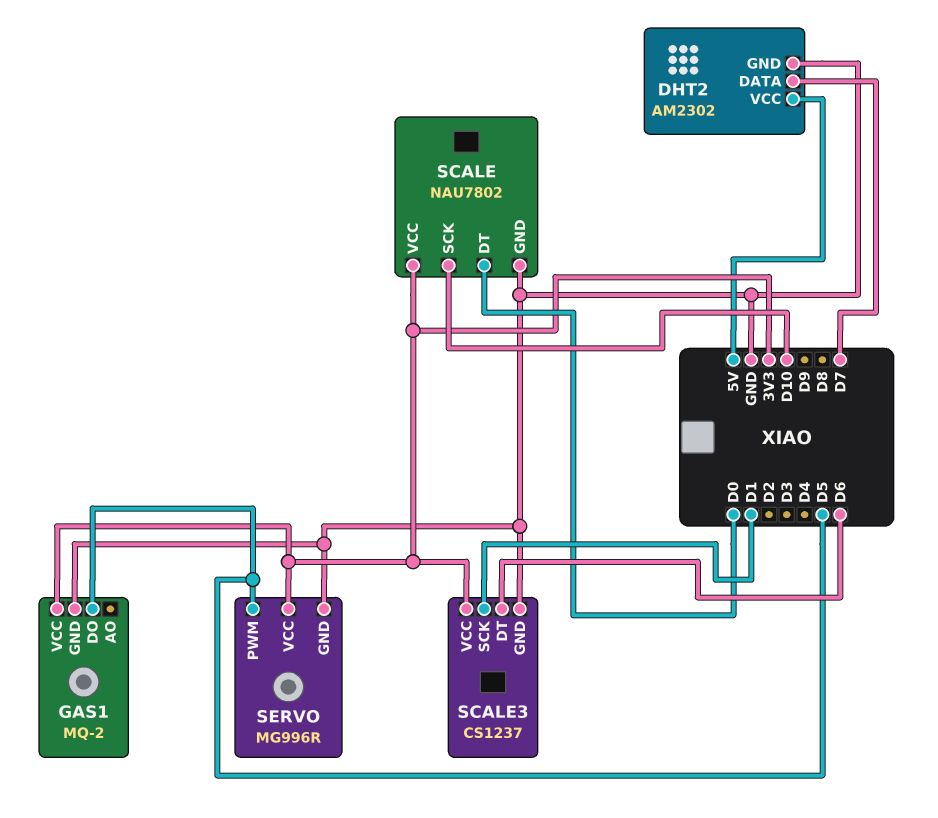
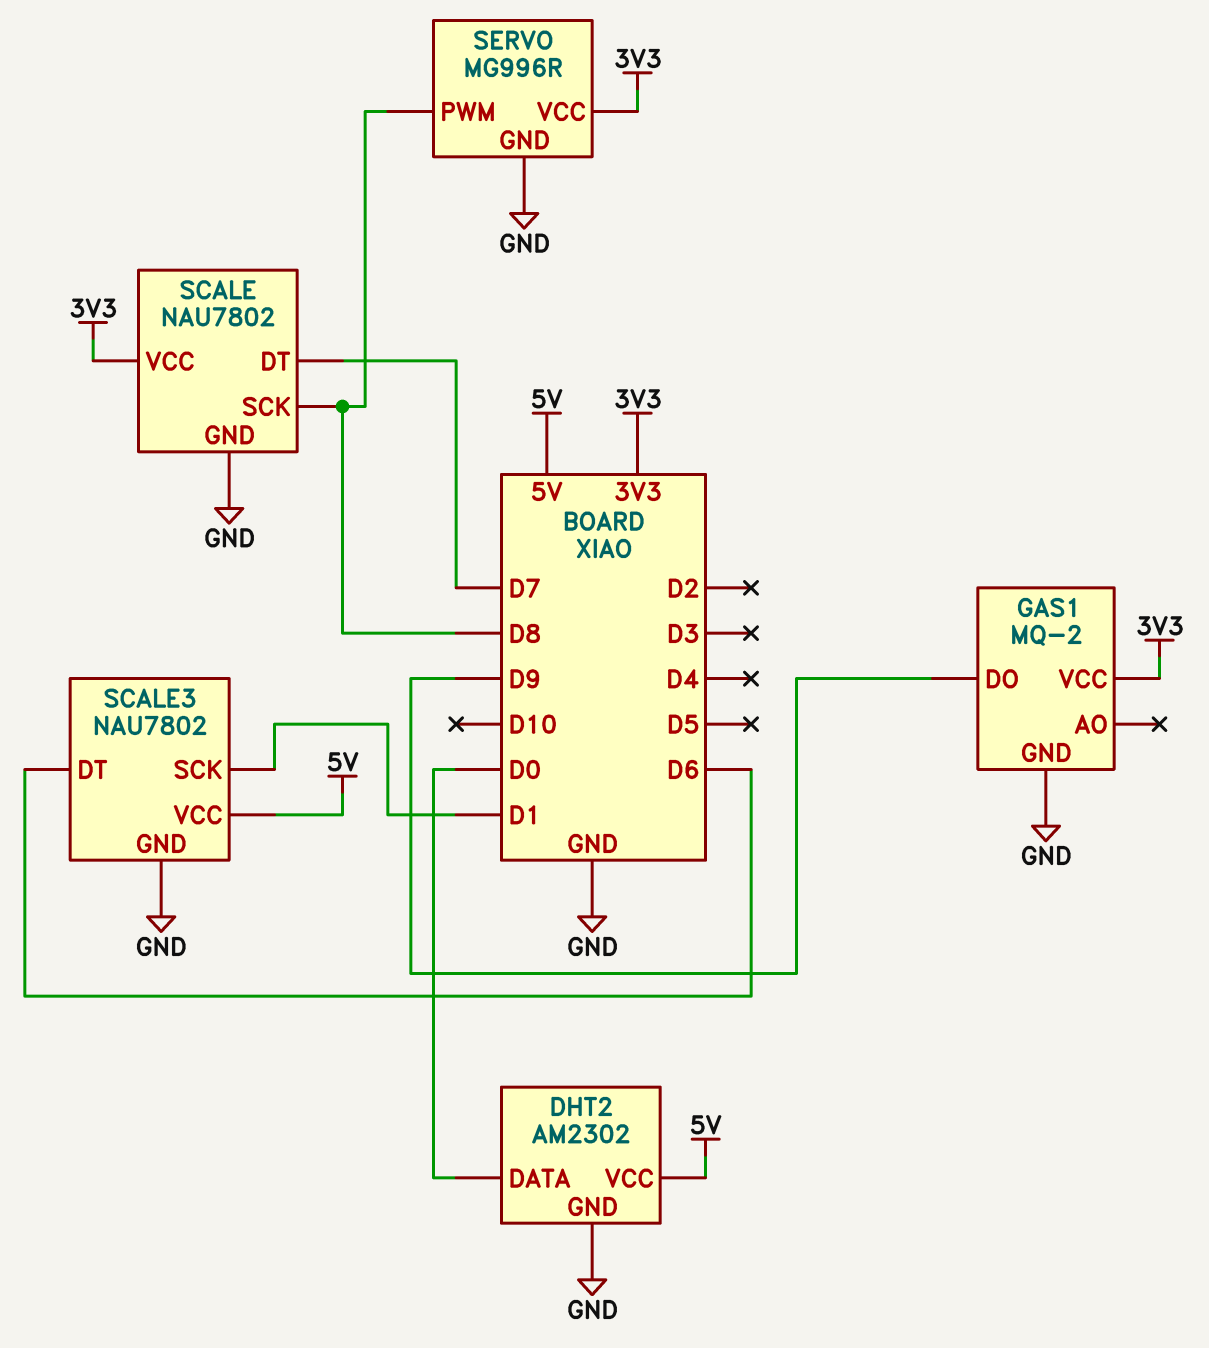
DHT2 pin DATA: D7 -> D0
GAS1 pin DO: D5 -> D9
SCALE pin DT: D0 -> D7
SCALE pin SCK: D10 -> D8
SCALE3: CS1237 -> NAU7802
SCALE3 pin VCC: 3V3 -> 5V
SERVO pin PWM: D5 -> D8

